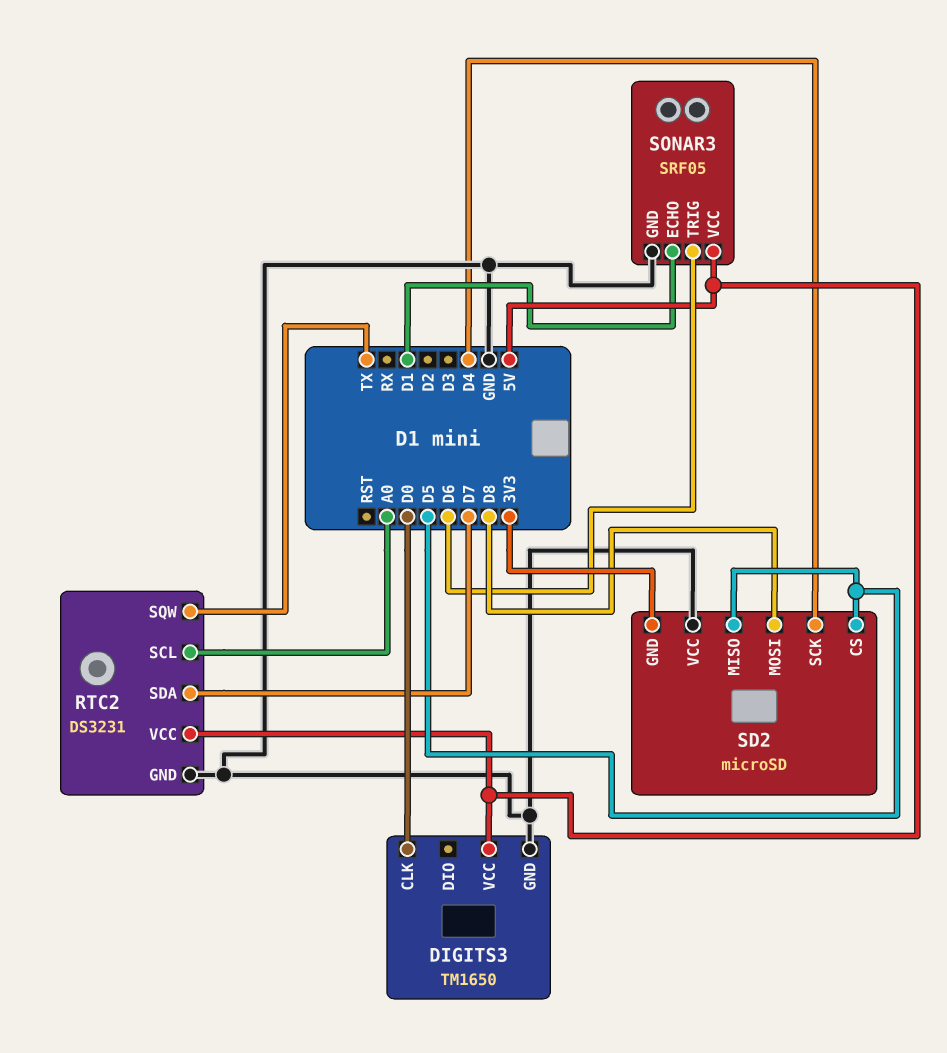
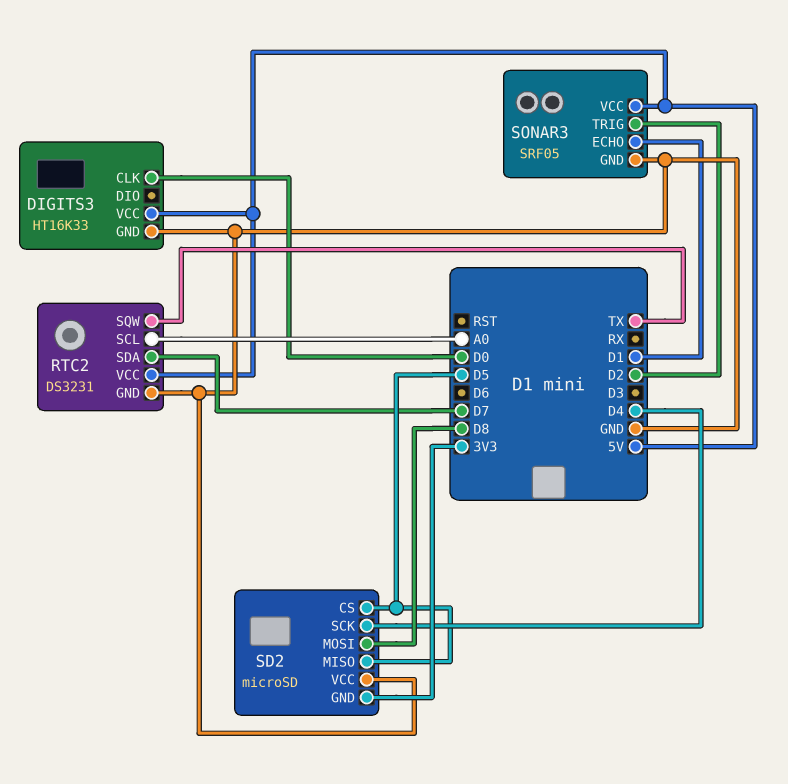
DIGITS3: TM1650 -> HT16K33
SONAR3 pin TRIG: D6 -> D2

